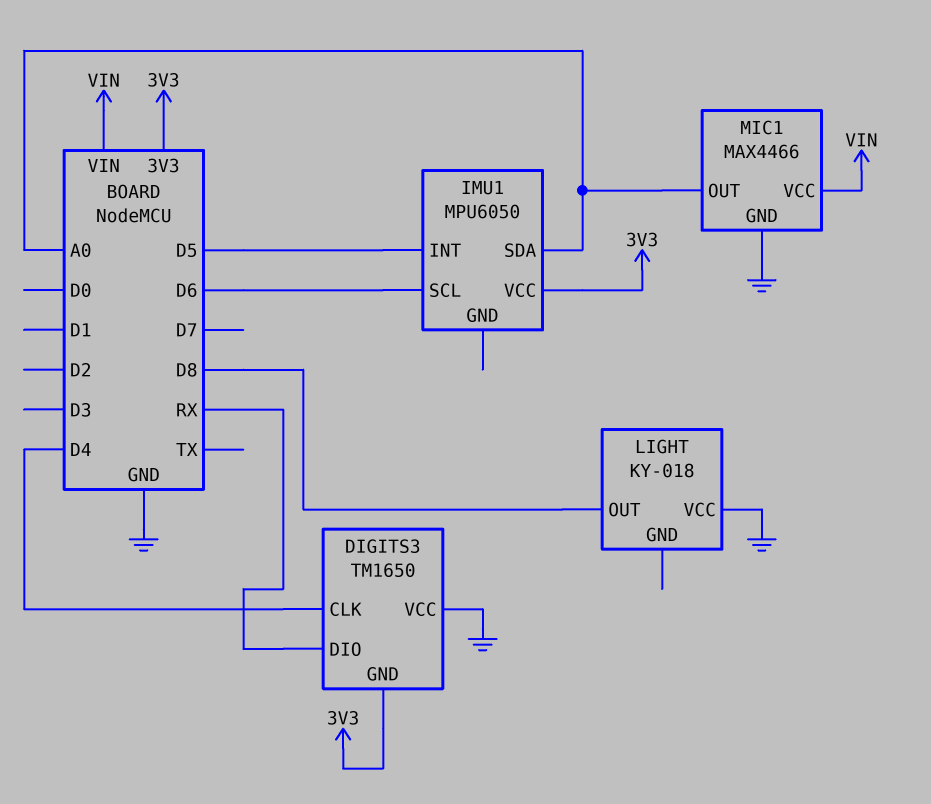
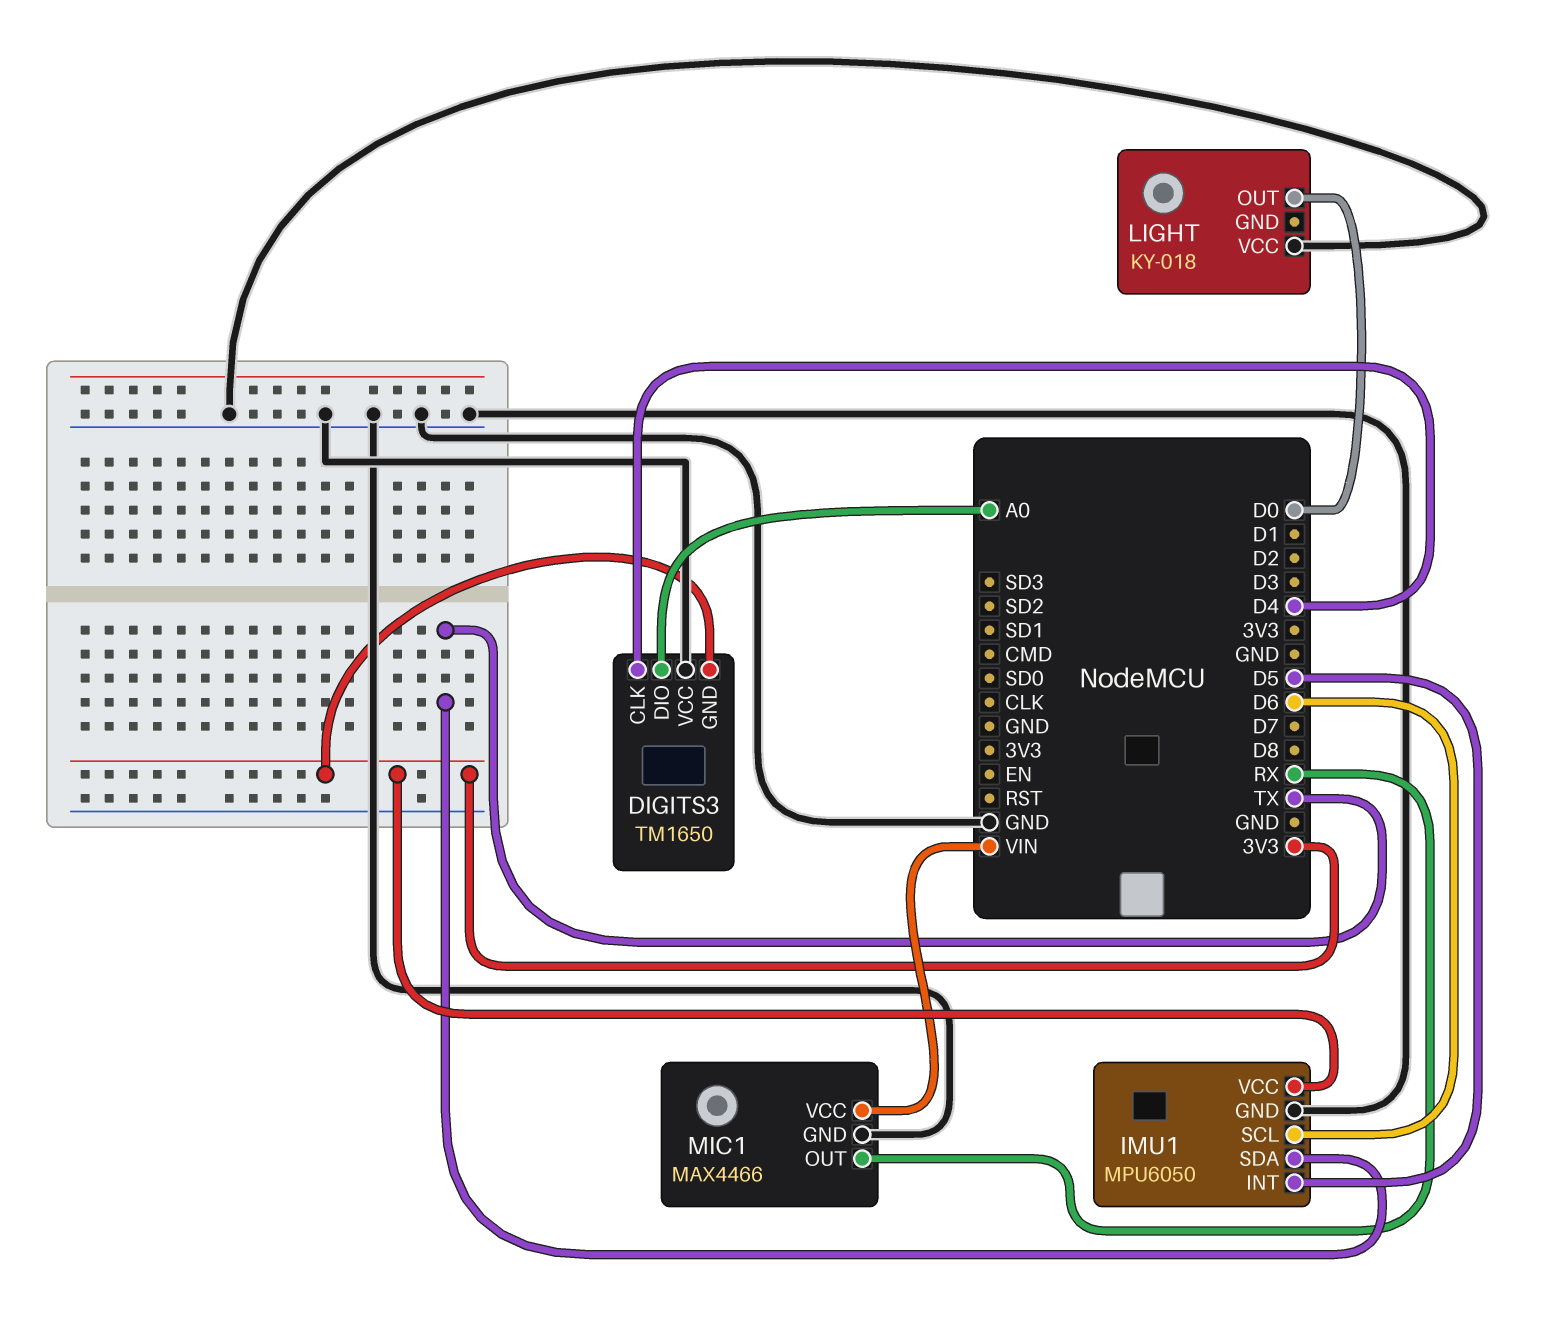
DIGITS3 pin DIO: RX -> A0
IMU1 pin GND: none -> GND
IMU1 pin SDA: A0 -> TX
LIGHT pin OUT: D8 -> D0
MIC1 pin OUT: A0 -> RX

